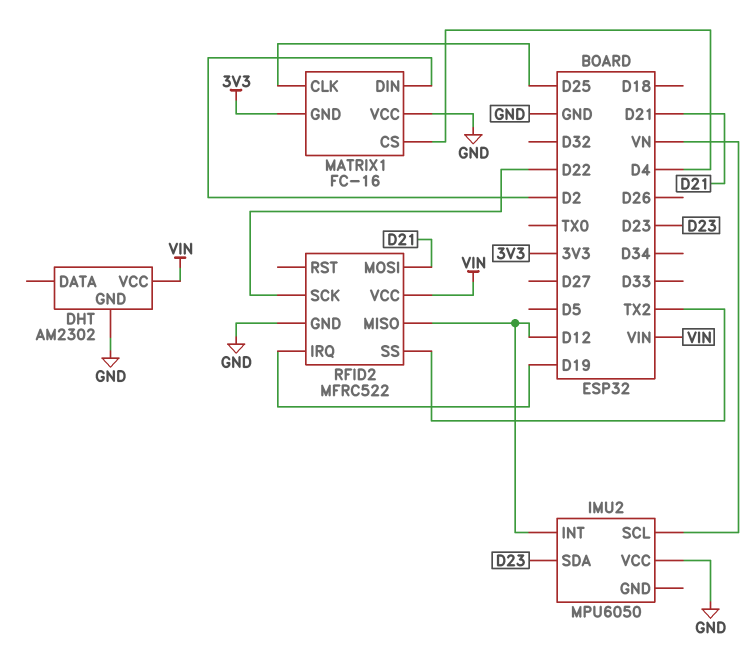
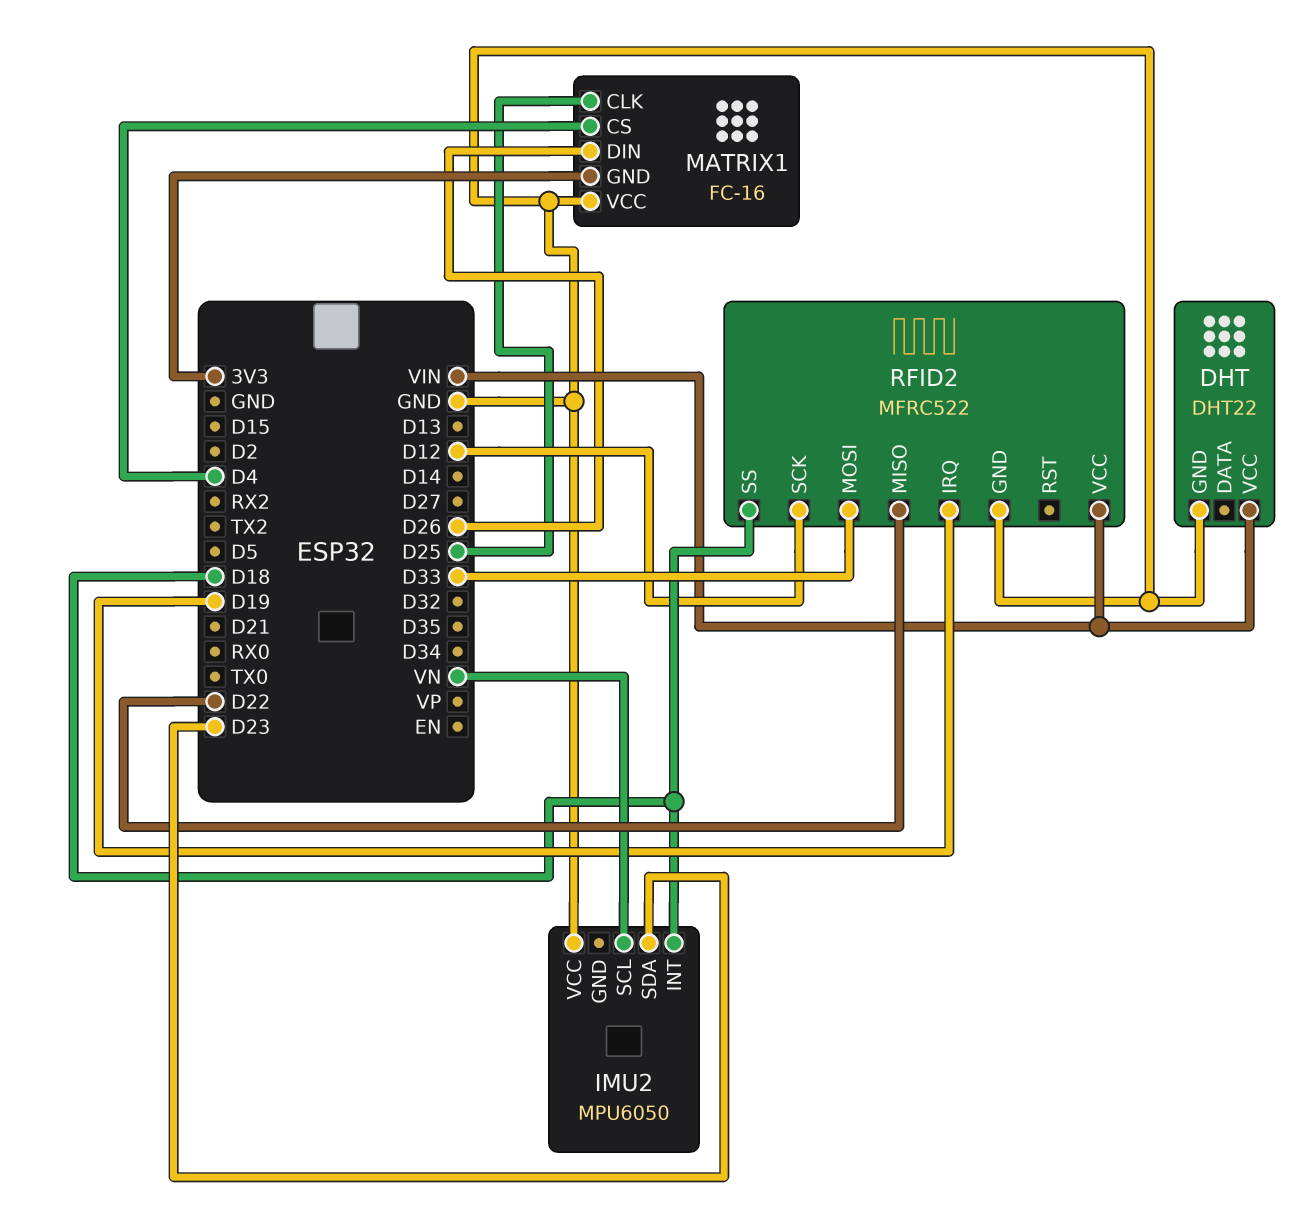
DHT: AM2302 -> DHT22
IMU2 pin INT: D12 -> D18
MATRIX1 pin DIN: D2 -> D26
RFID2 pin MISO: D12 -> D22
RFID2 pin MOSI: D21 -> D33
RFID2 pin SCK: D22 -> D12
RFID2 pin SS: TX2 -> D18

